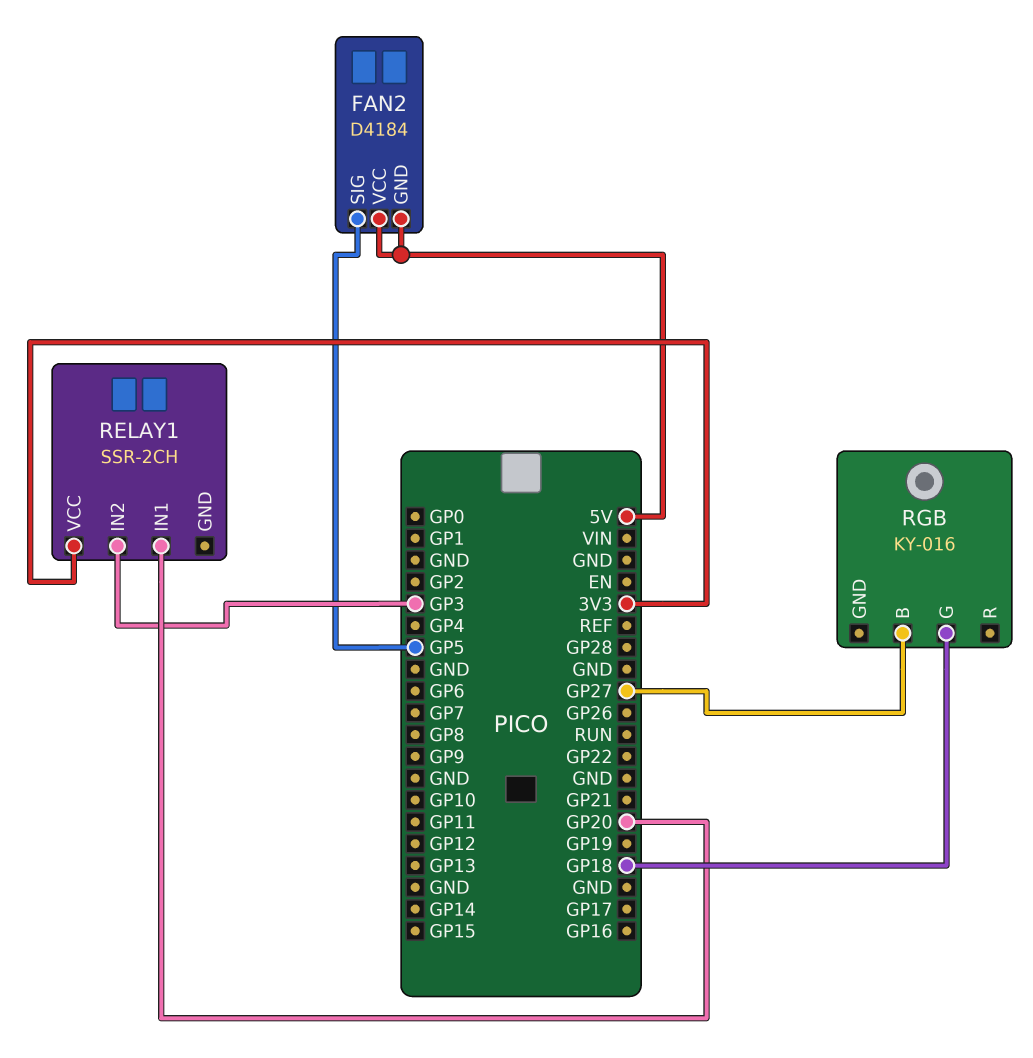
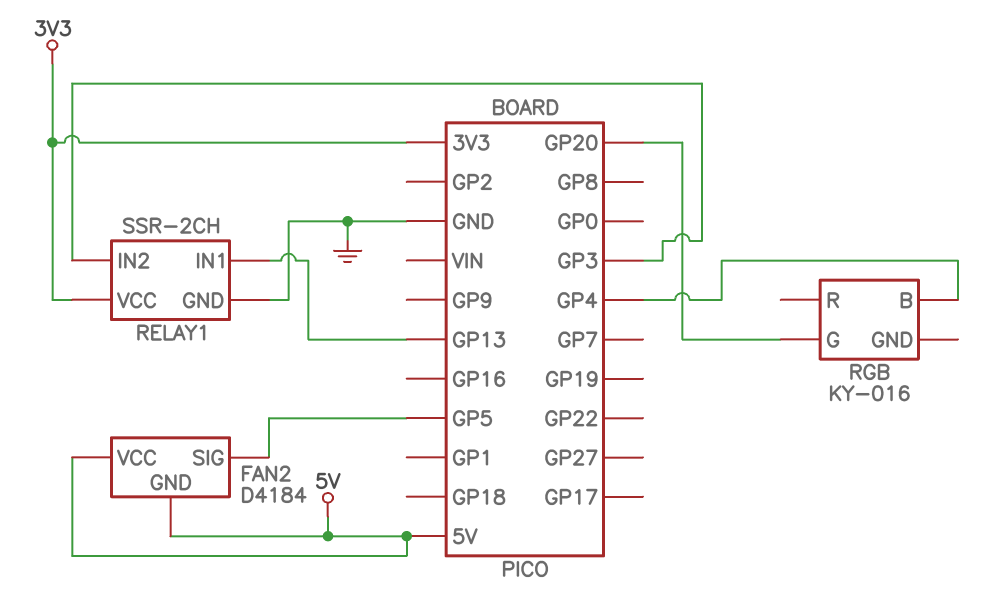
RELAY1 pin GND: none -> GND
RELAY1 pin IN1: GP20 -> GP13
RGB pin B: GP27 -> GP4
RGB pin G: GP18 -> GP20

